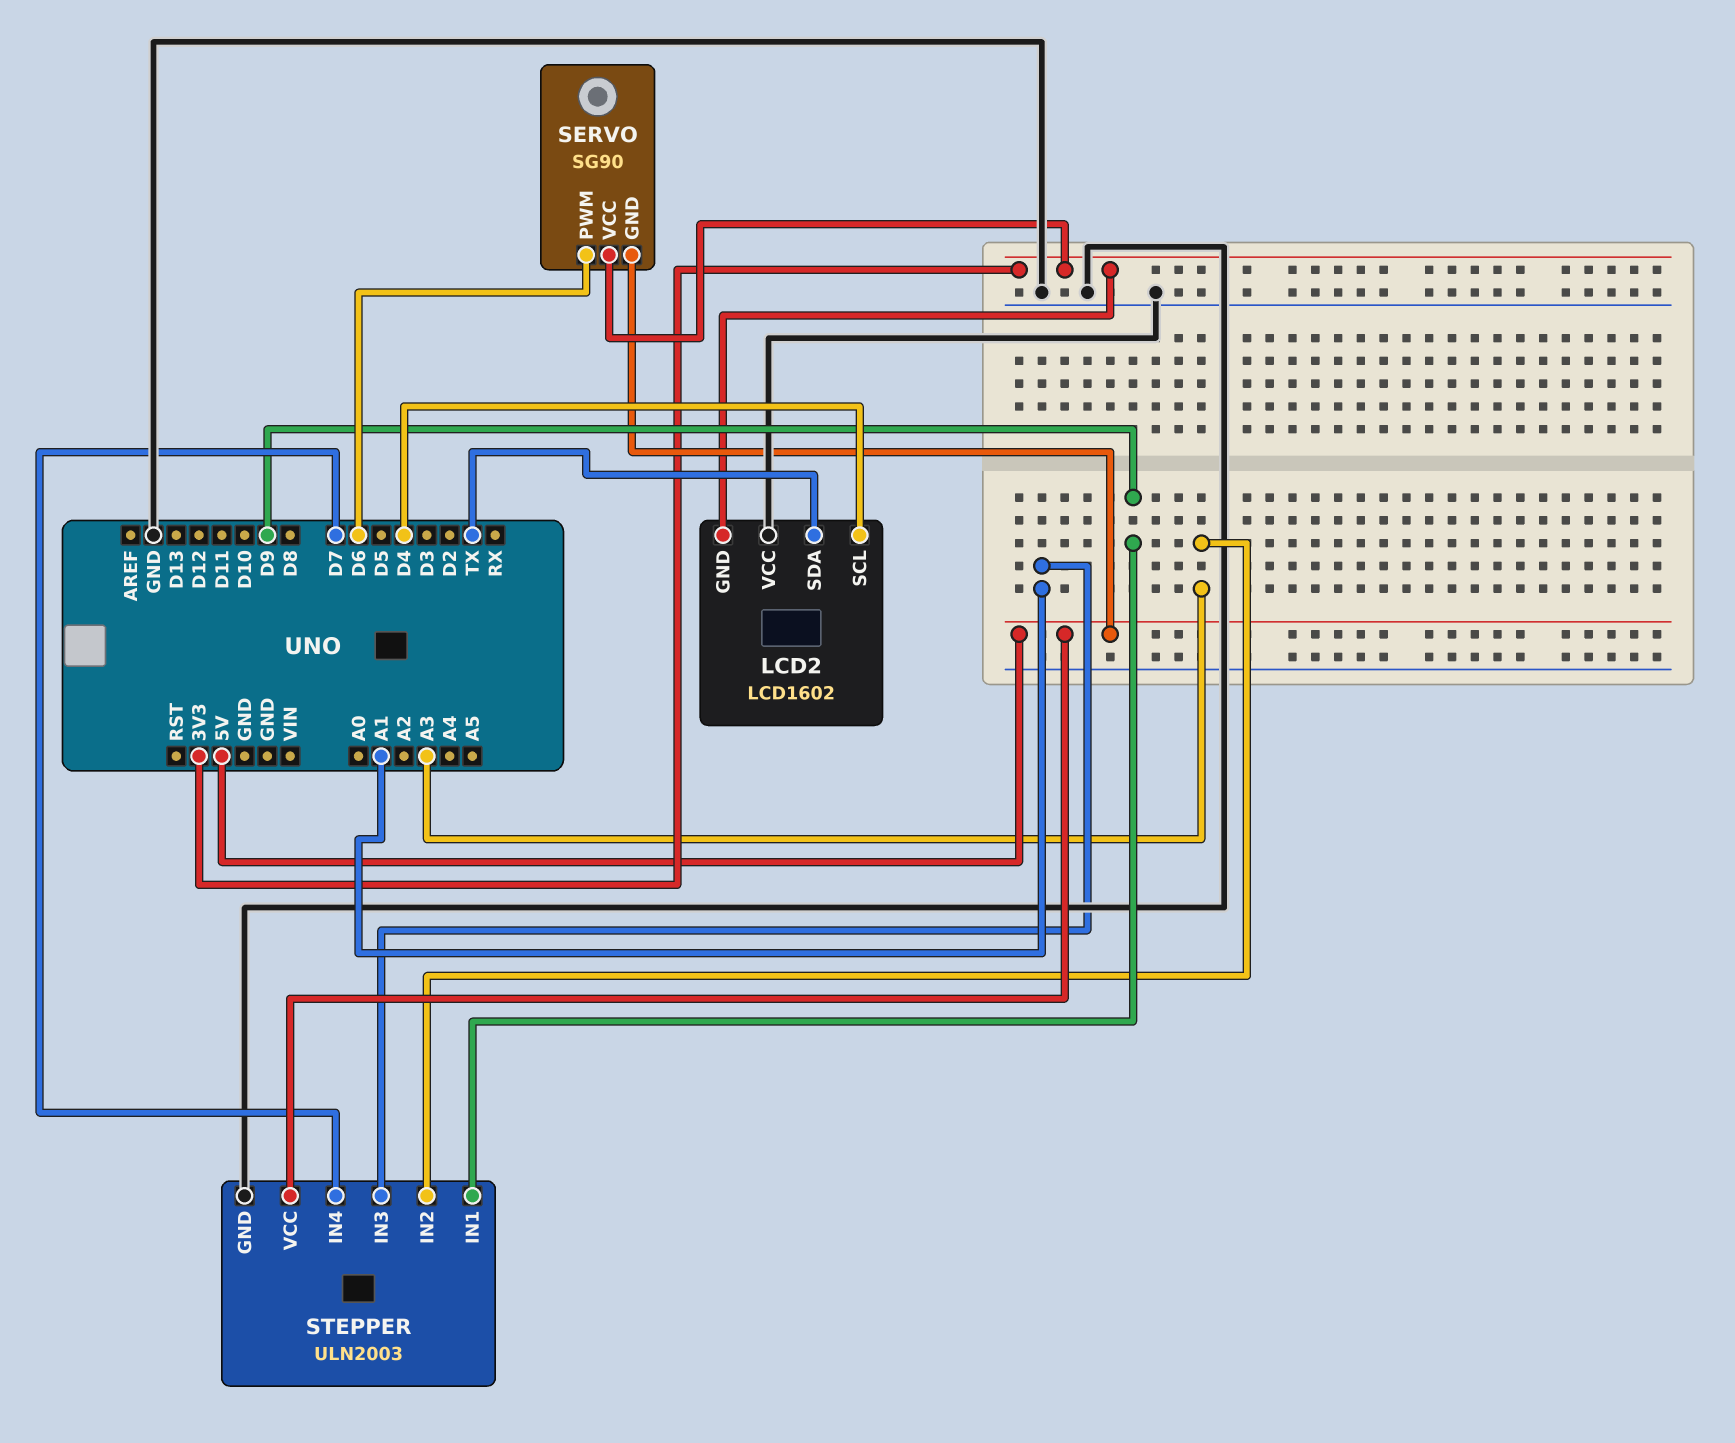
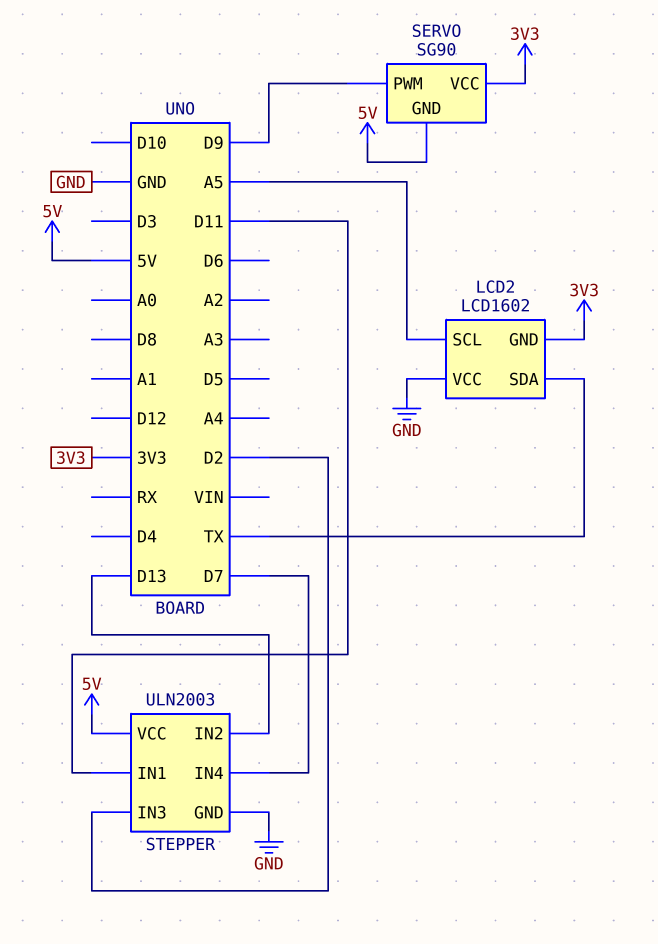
LCD2 pin SCL: D4 -> A5
SERVO pin PWM: D6 -> D9
STEPPER pin IN1: D9 -> D11
STEPPER pin IN2: A3 -> D13
STEPPER pin IN3: A1 -> D2

